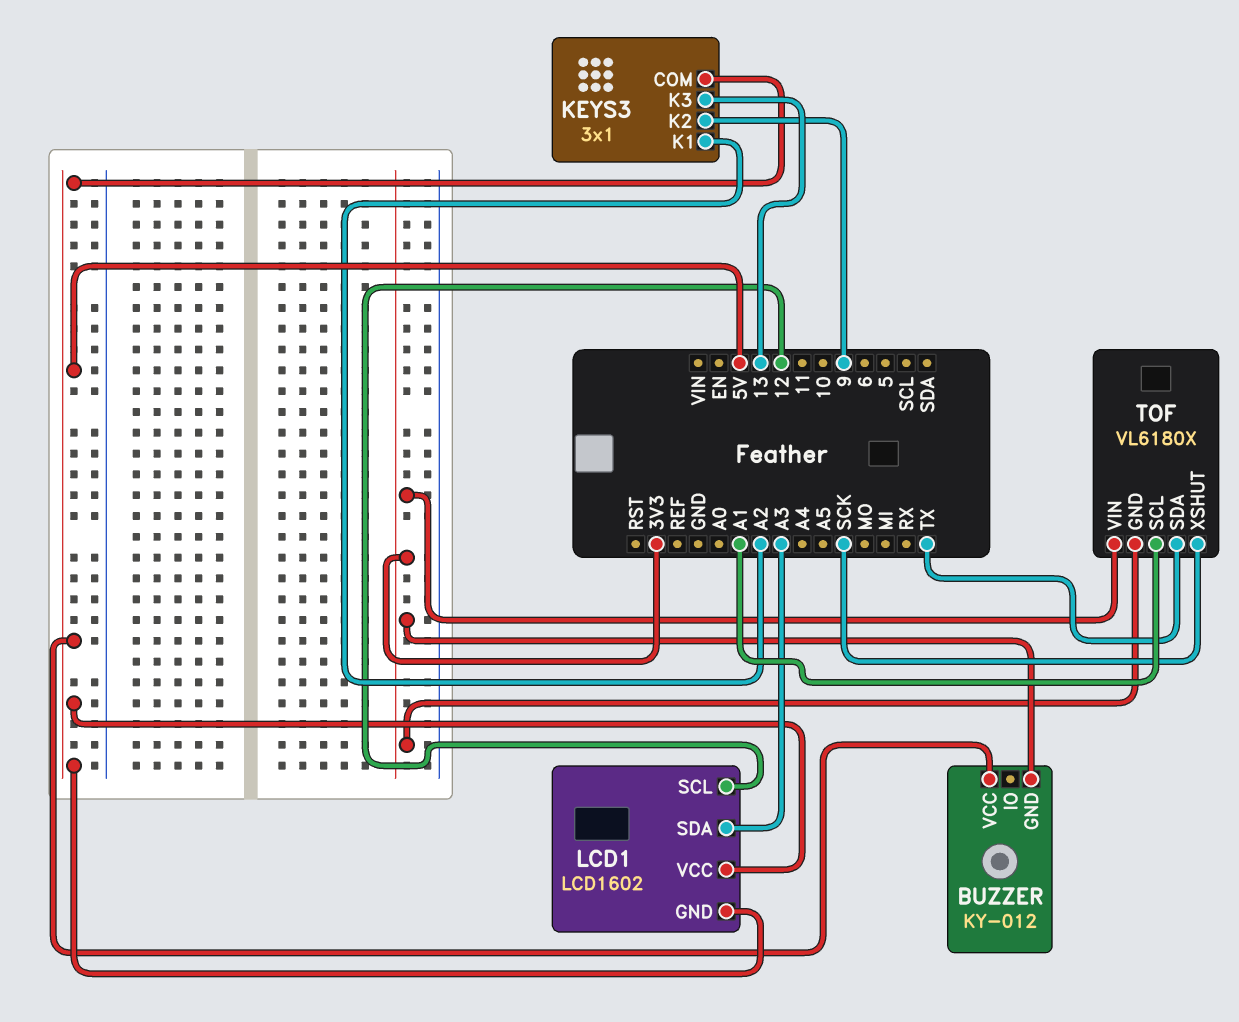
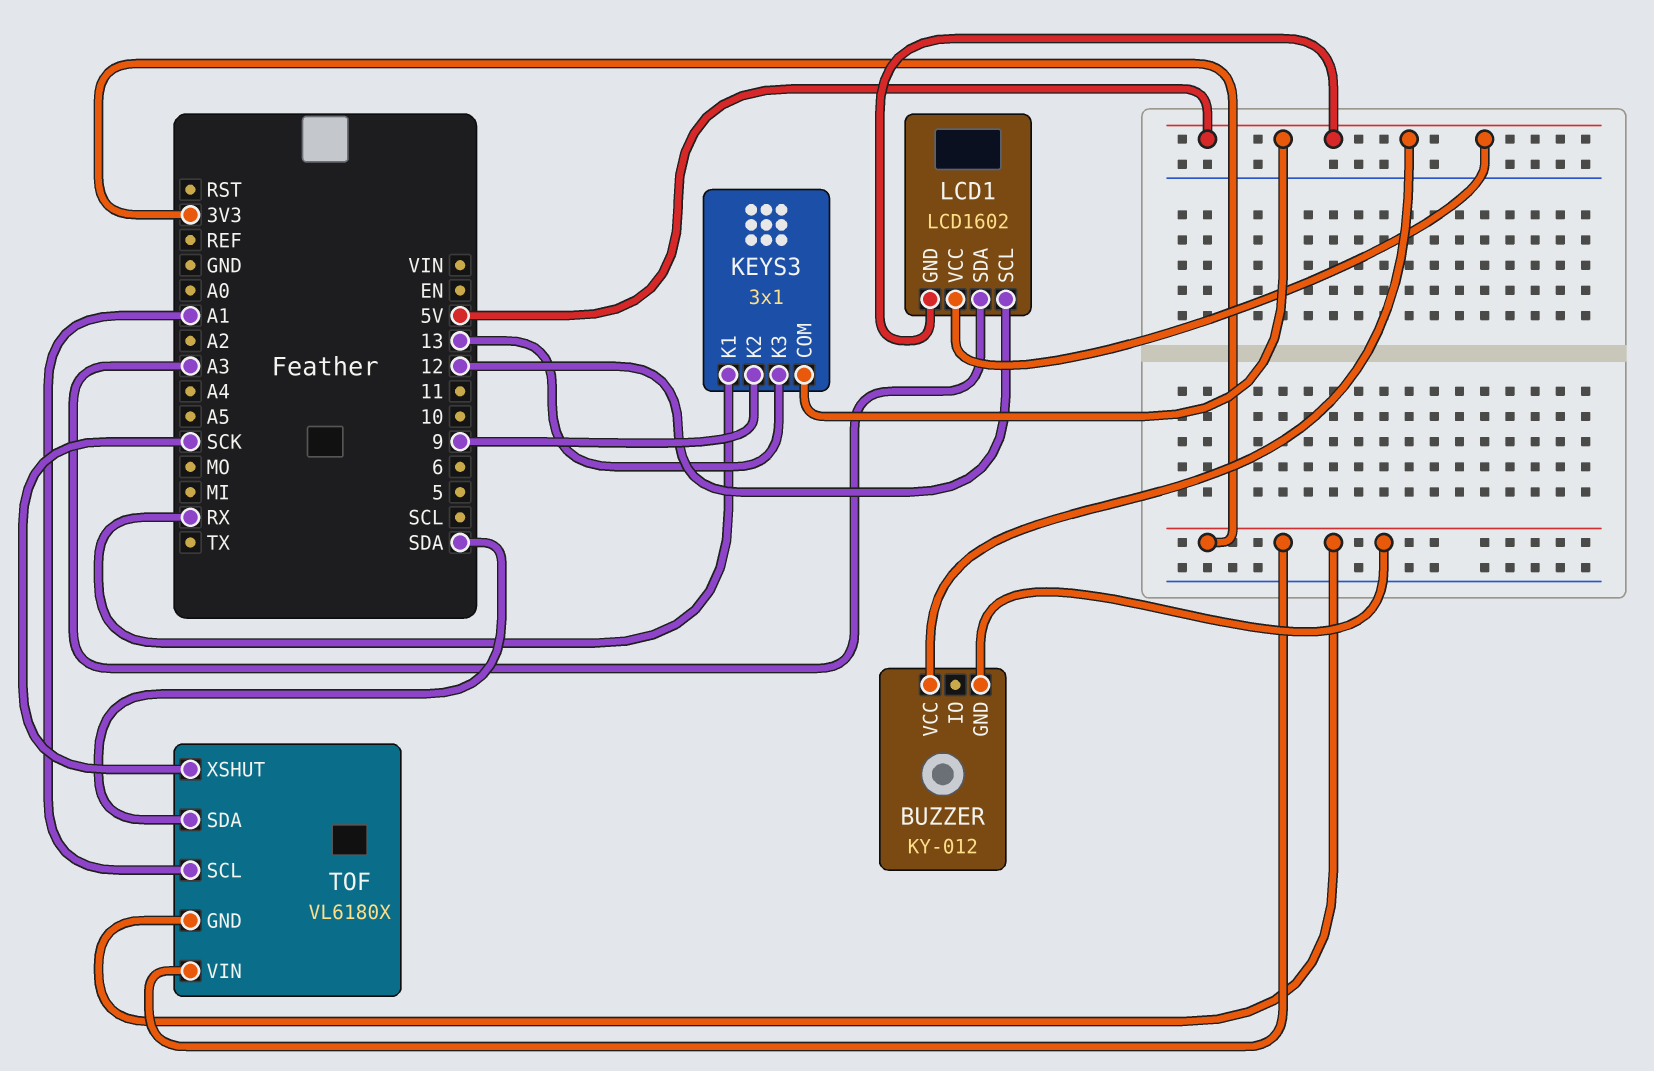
KEYS3 pin K1: A2 -> RX
TOF pin SDA: TX -> SDA

